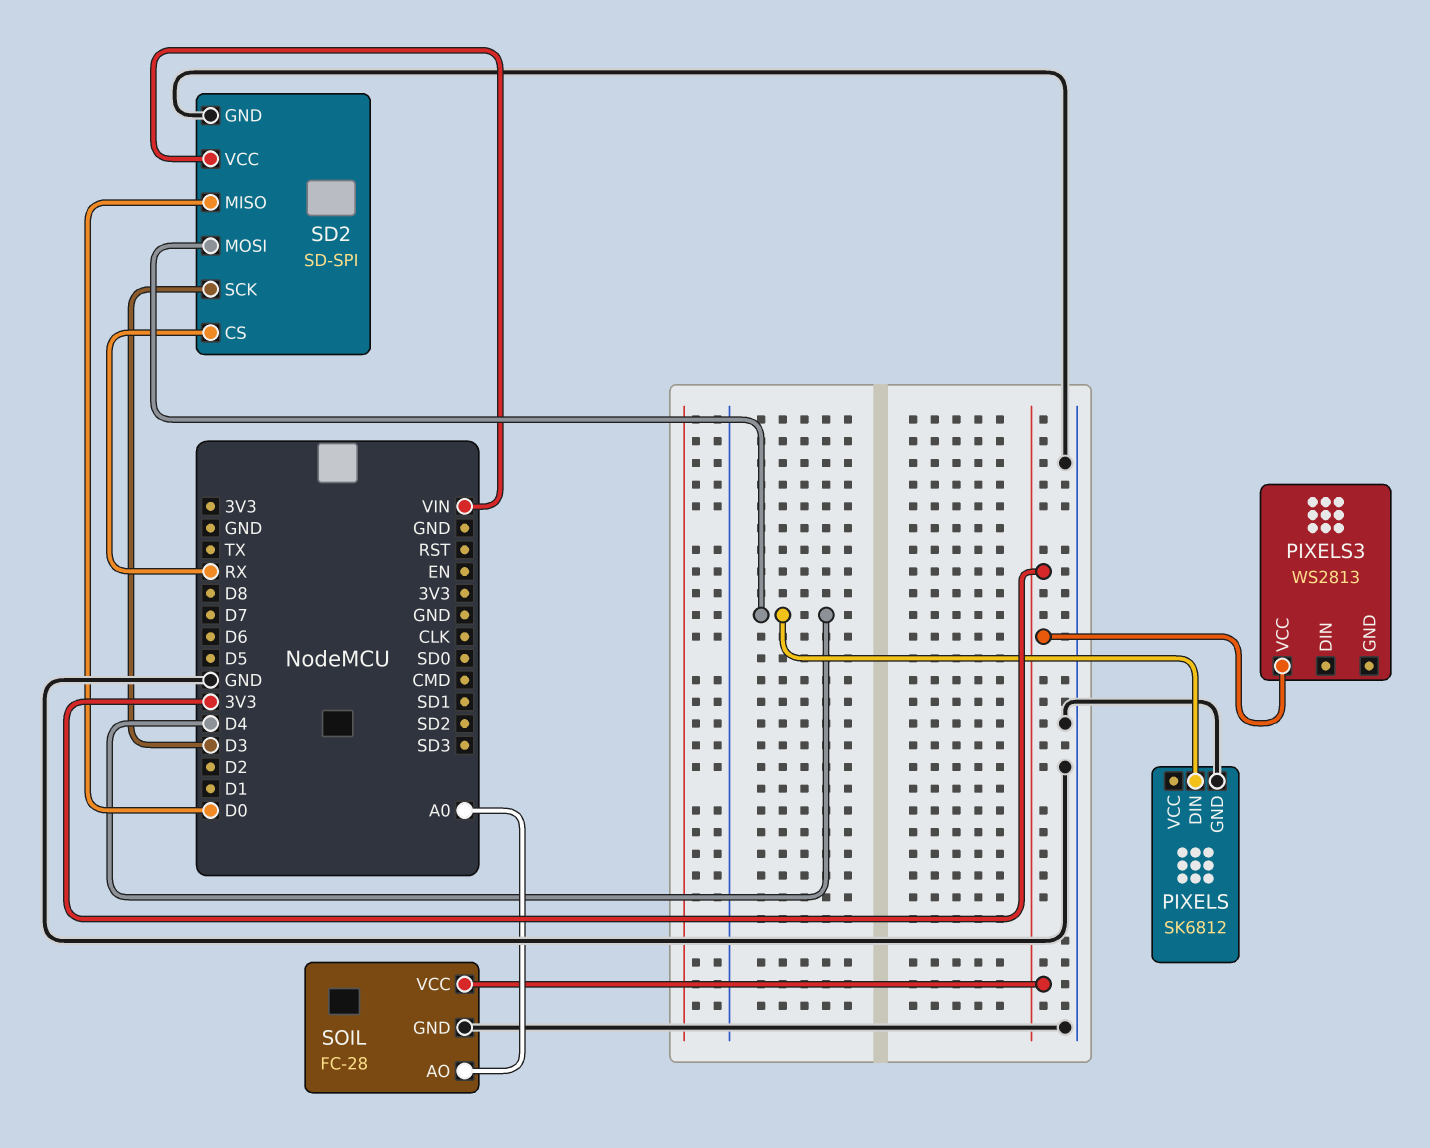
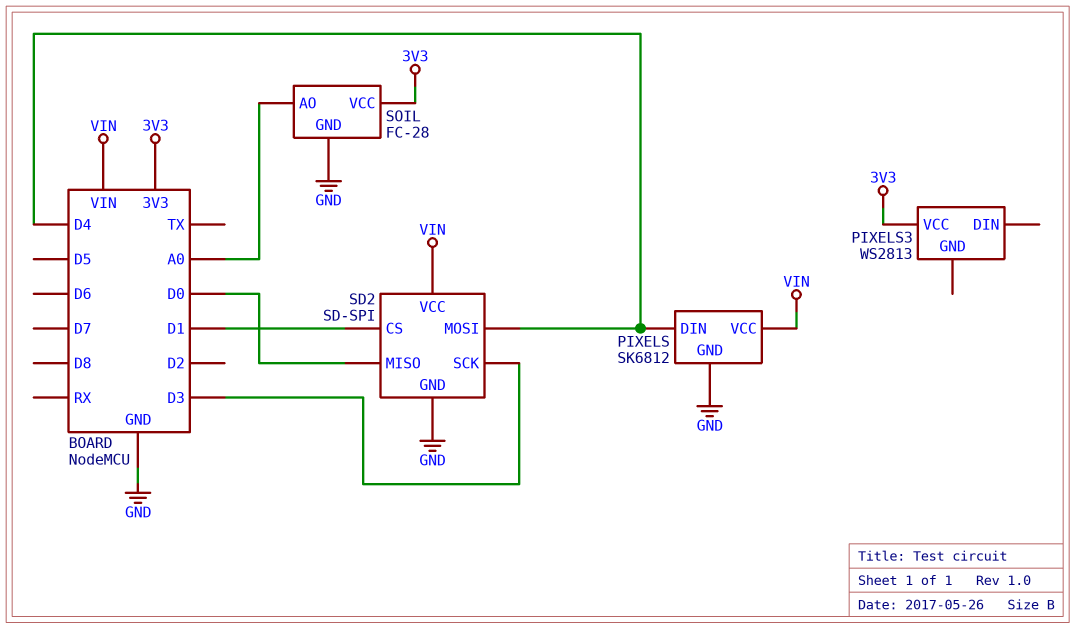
PIXELS pin VCC: none -> VIN
SD2 pin CS: RX -> D1

